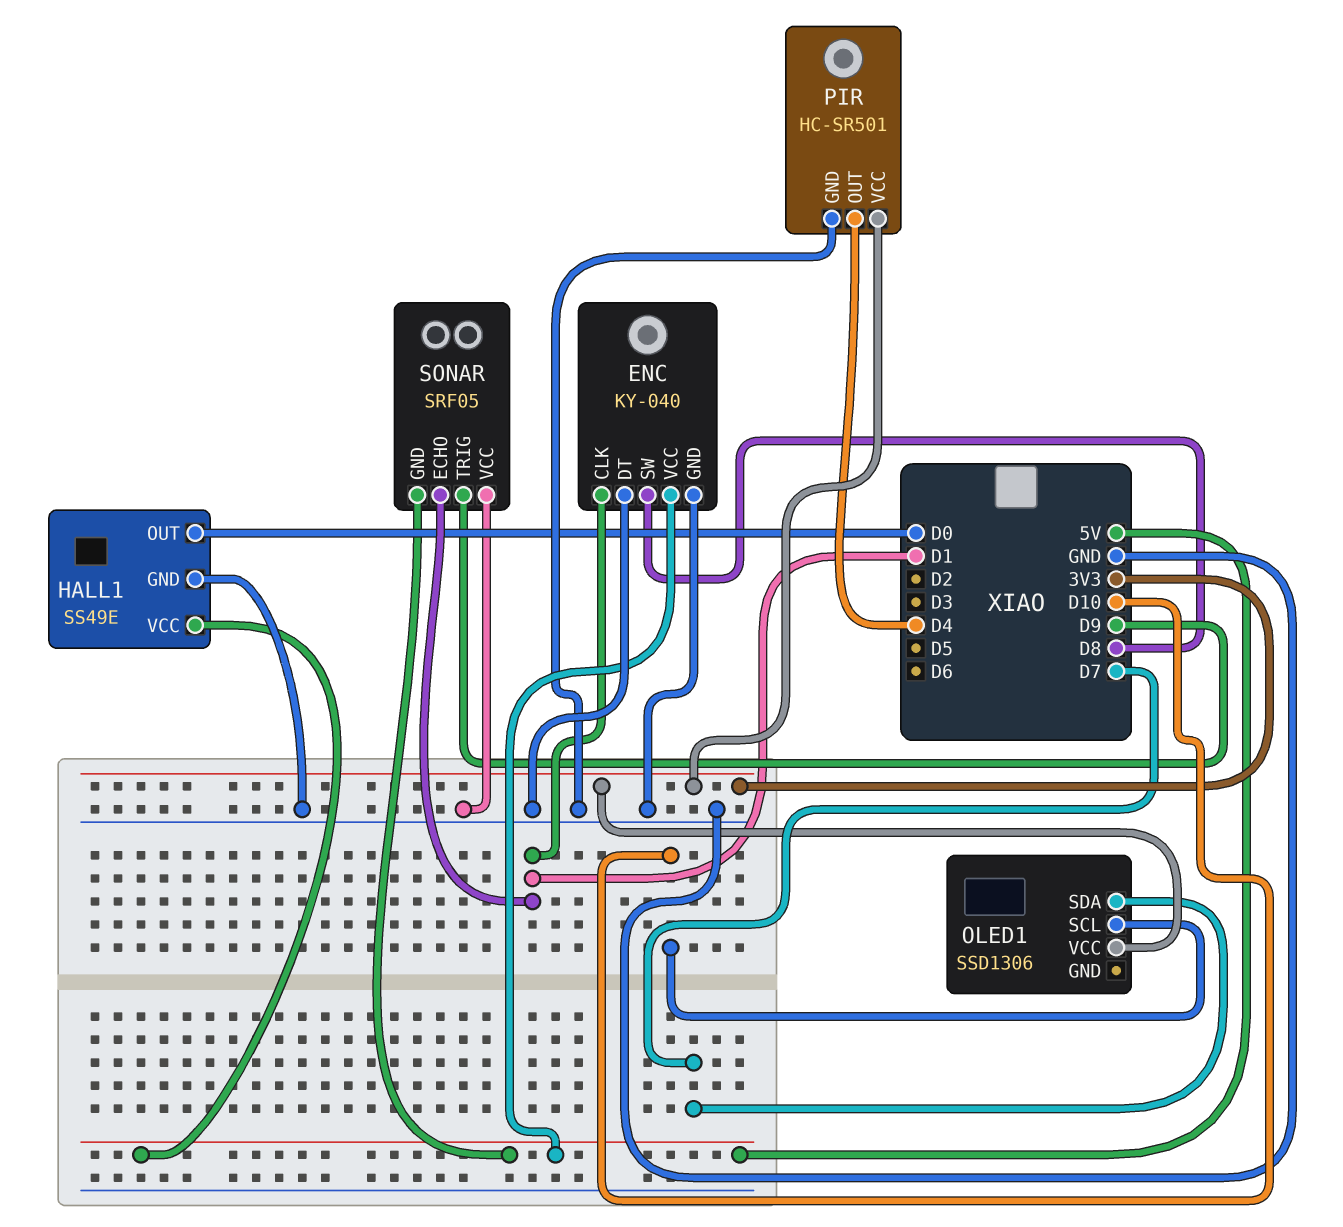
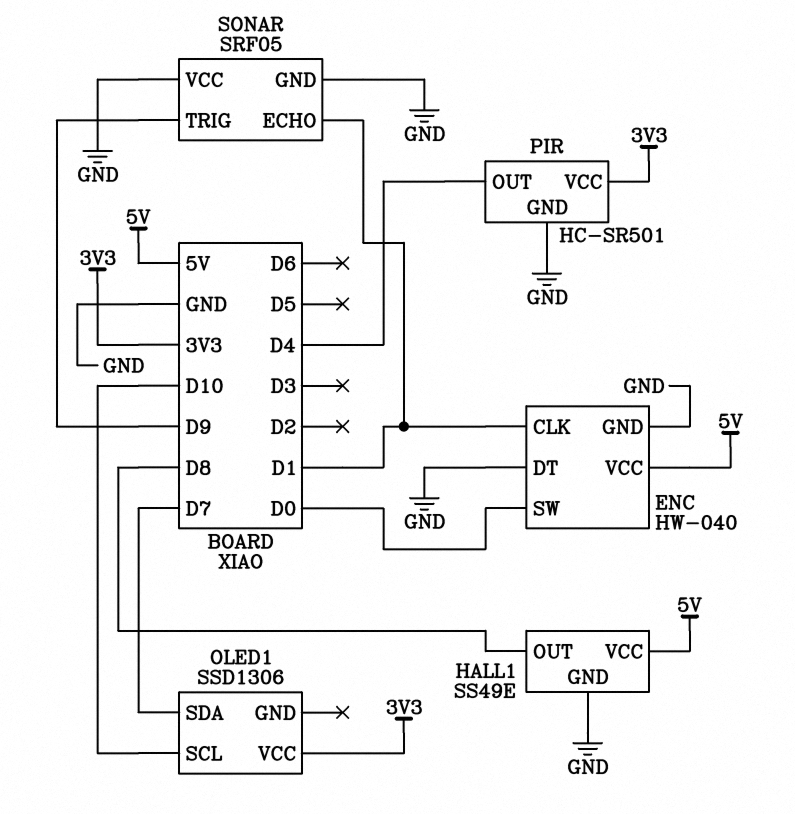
ENC: KY-040 -> HW-040
ENC pin SW: D8 -> D0
HALL1 pin OUT: D0 -> D8
SONAR pin GND: 5V -> GND

